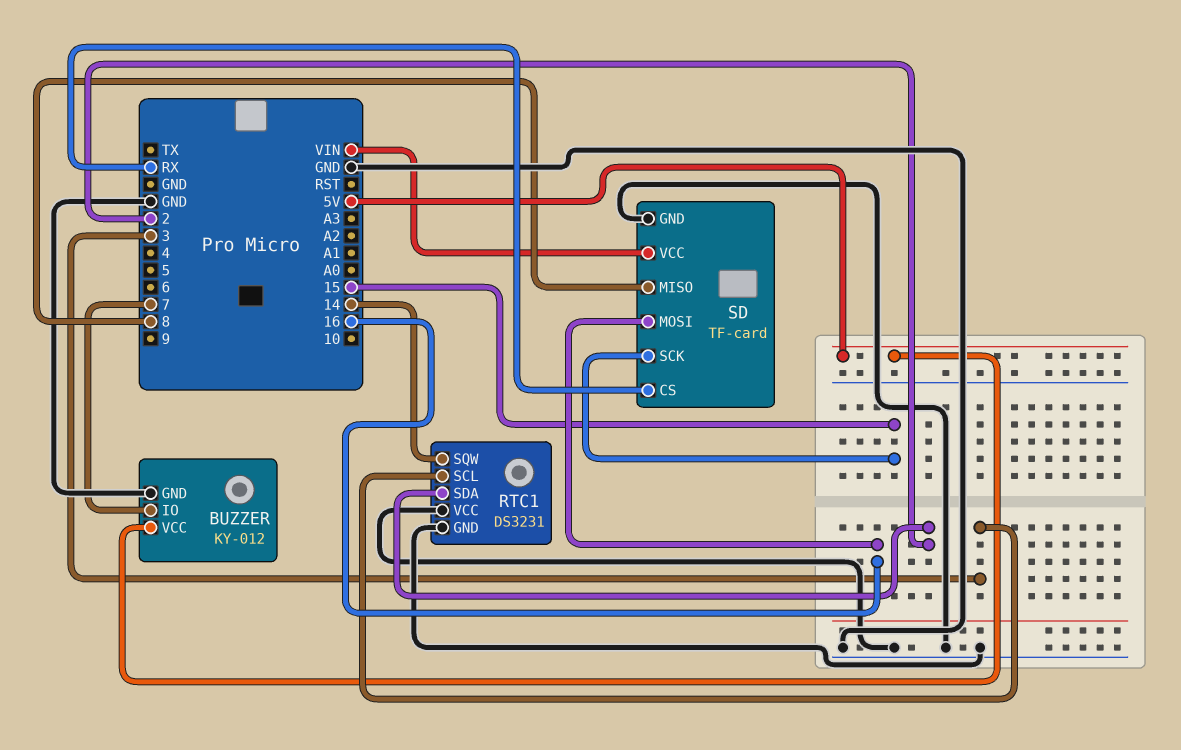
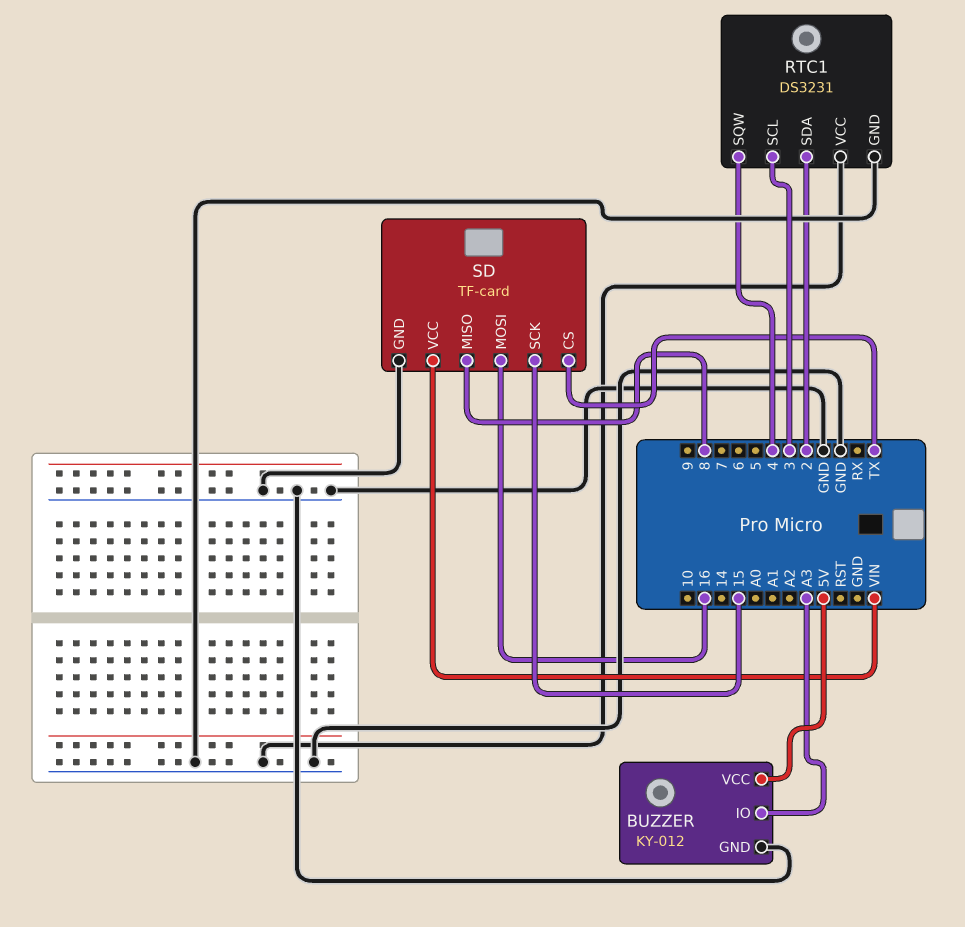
BUZZER pin IO: 7 -> A3
RTC1 pin SQW: 14 -> 4
SD pin CS: RX -> TX

